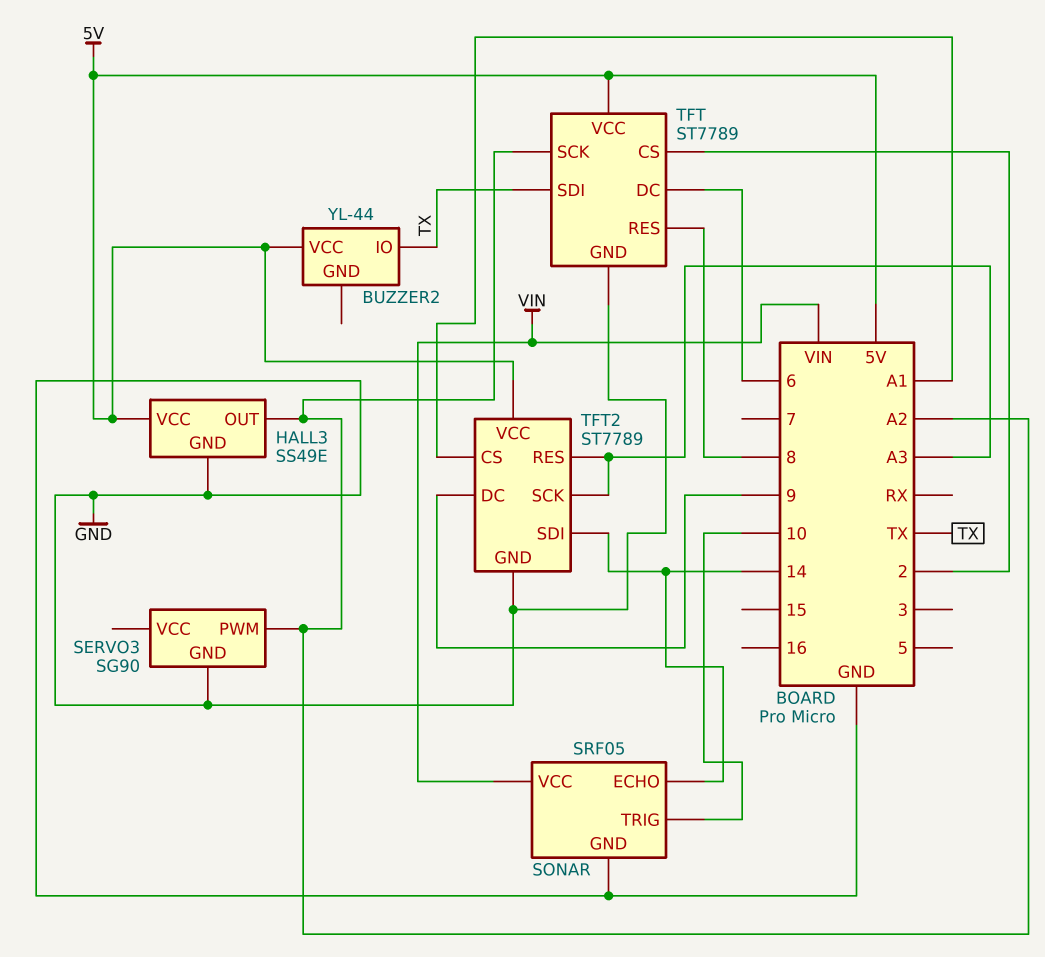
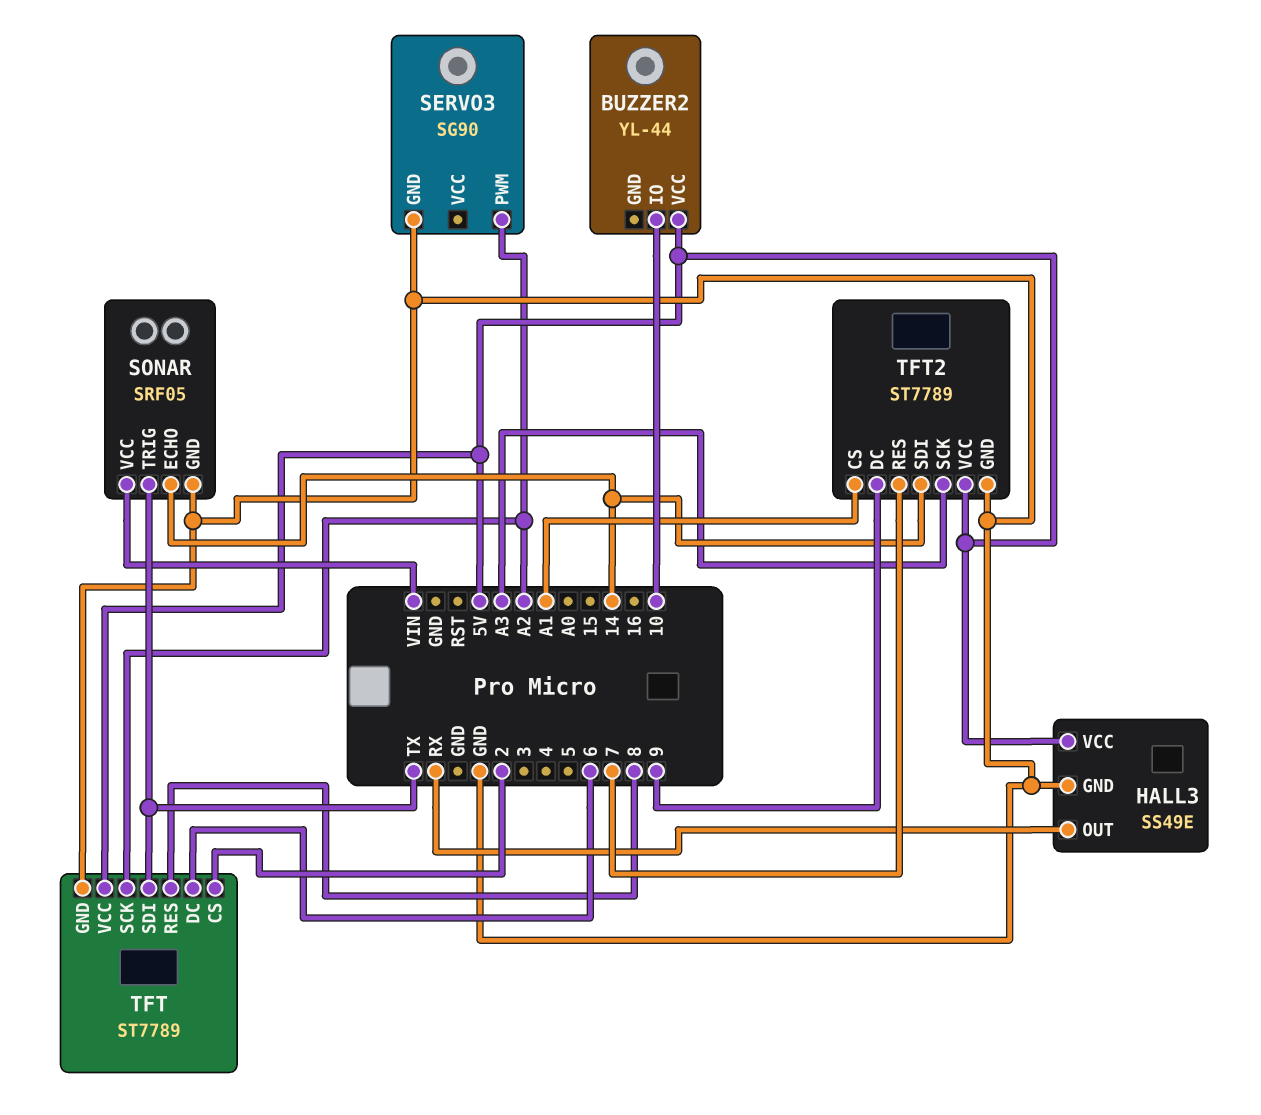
BUZZER2 pin IO: TX -> 10
HALL3 pin OUT: A2 -> RX
SONAR pin TRIG: 10 -> TX
TFT2 pin RES: A3 -> 7

